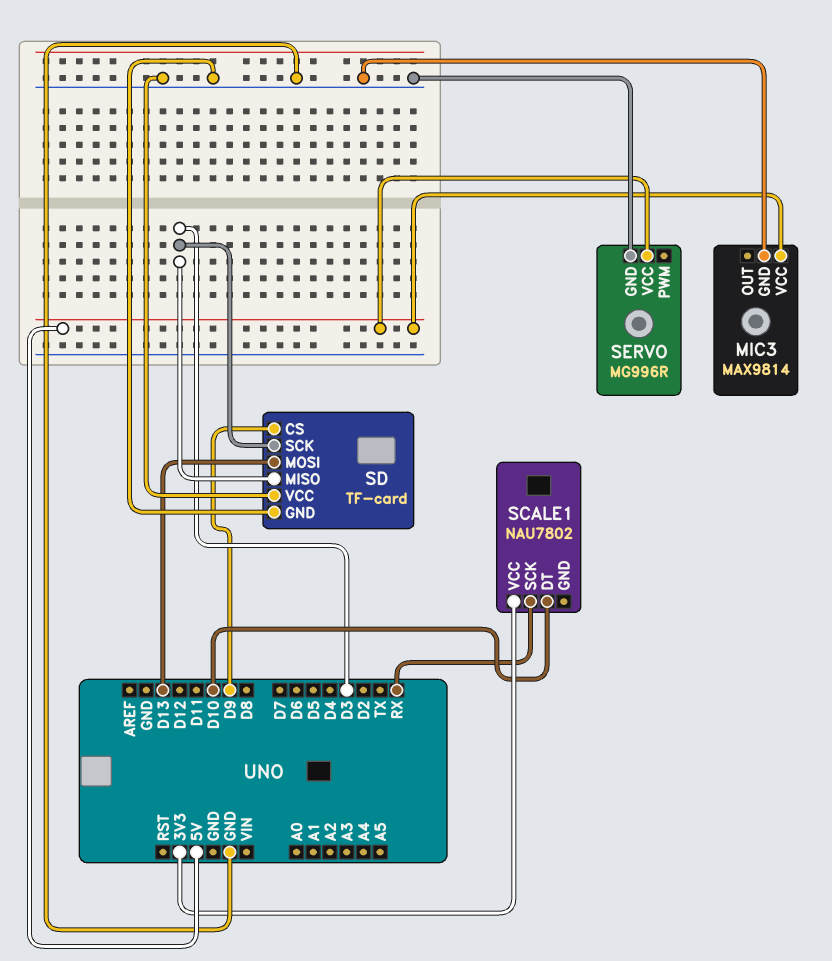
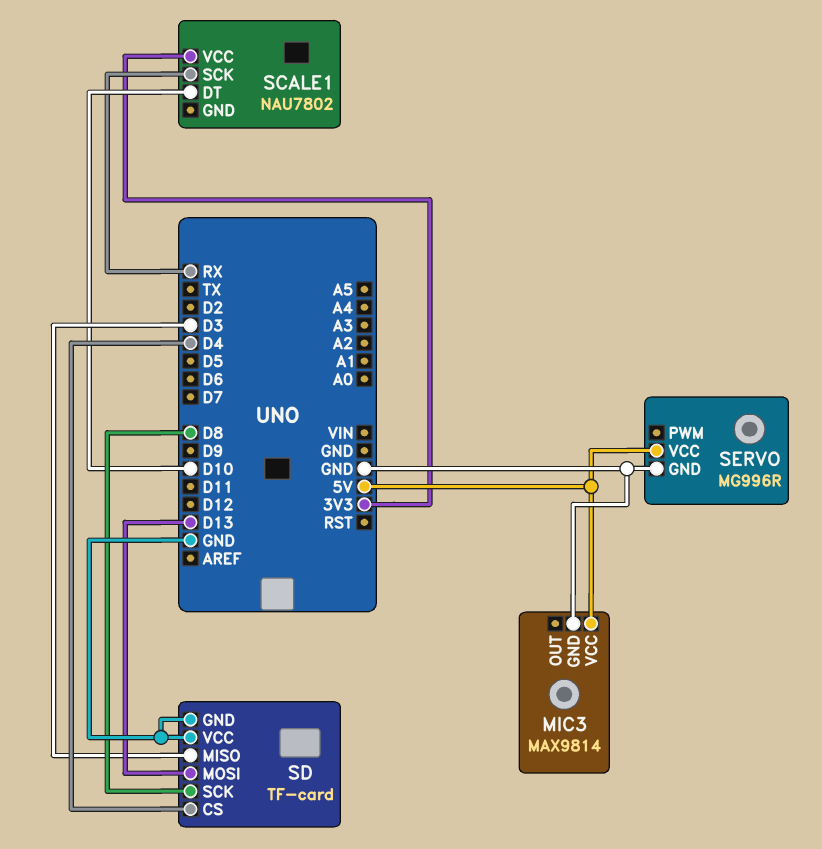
SD pin CS: D9 -> D4
SD pin SCK: D3 -> D8

